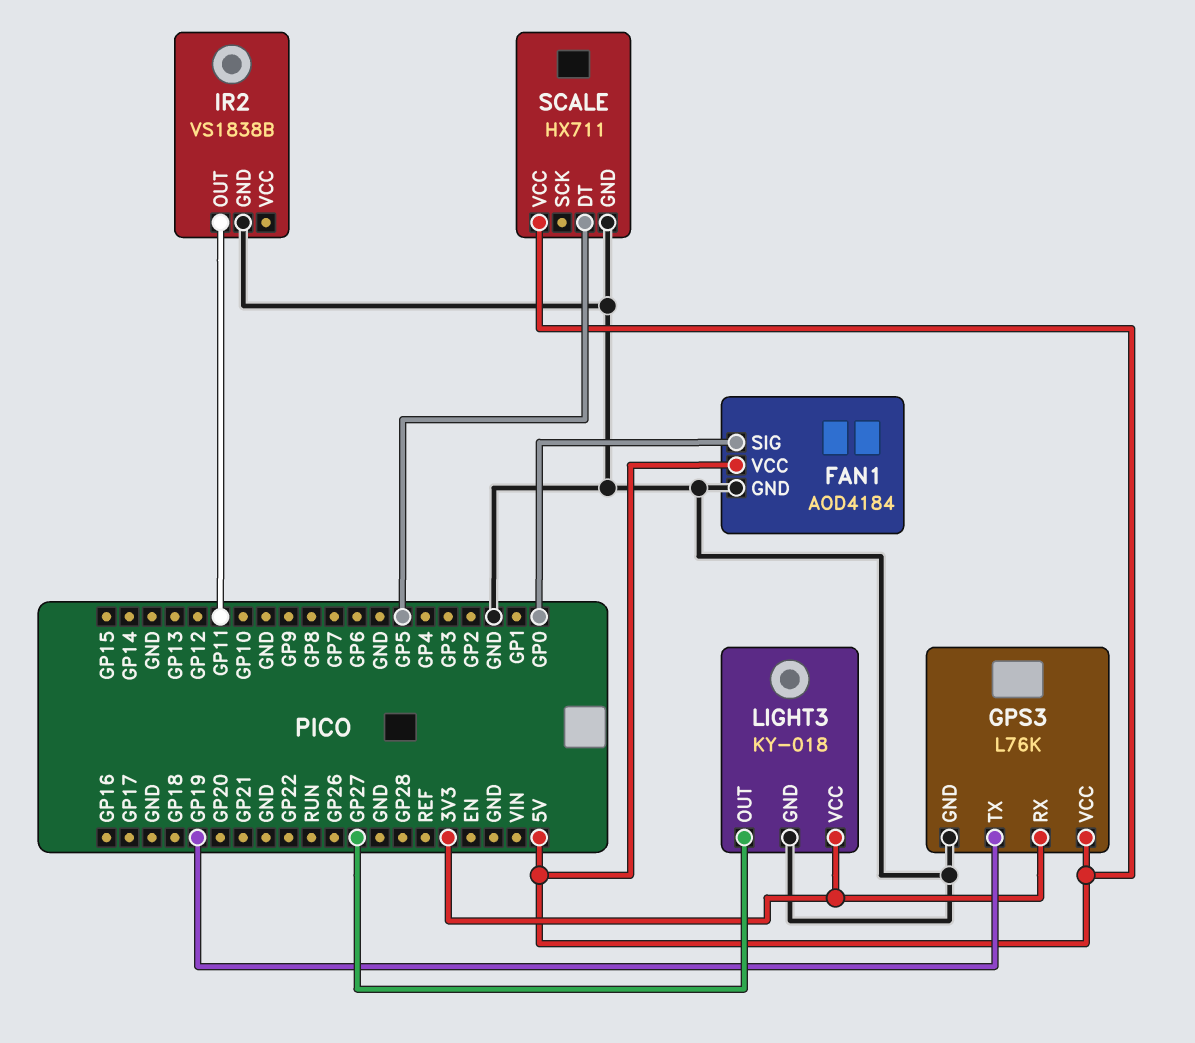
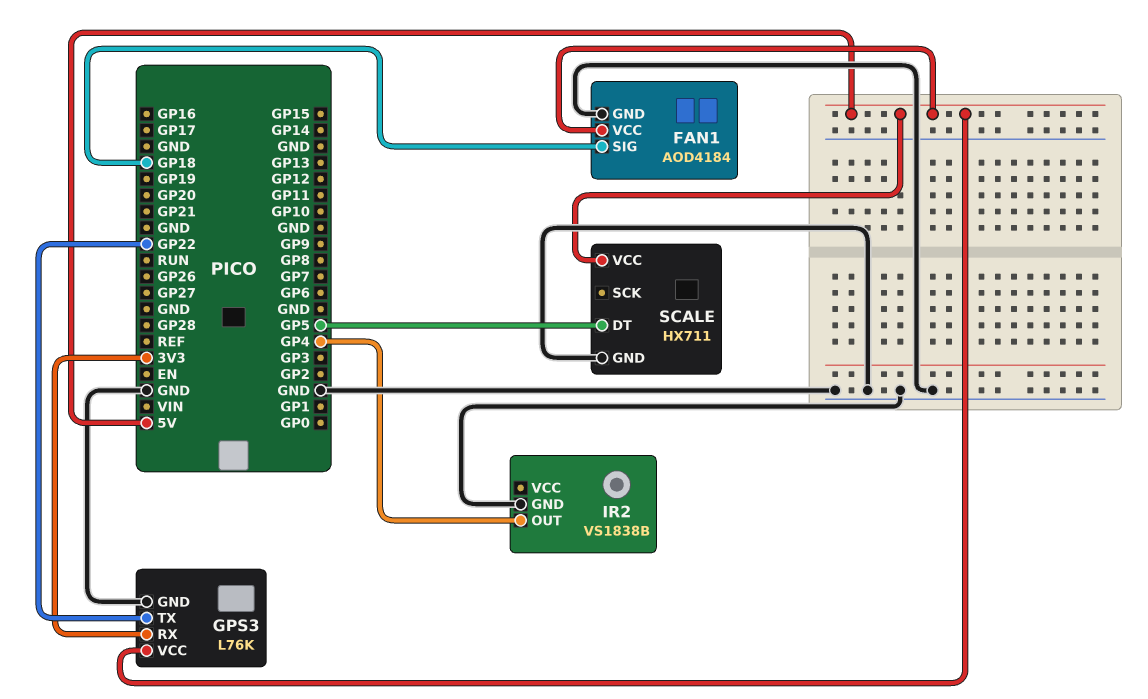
FAN1 pin SIG: GP0 -> GP18
GPS3 pin TX: GP19 -> GP22
IR2 pin OUT: GP11 -> GP4
LIGHT3: KY-018 -> none
LIGHT3 pin GND: GND -> none
LIGHT3 pin OUT: GP27 -> none
LIGHT3 pin VCC: 3V3 -> none

